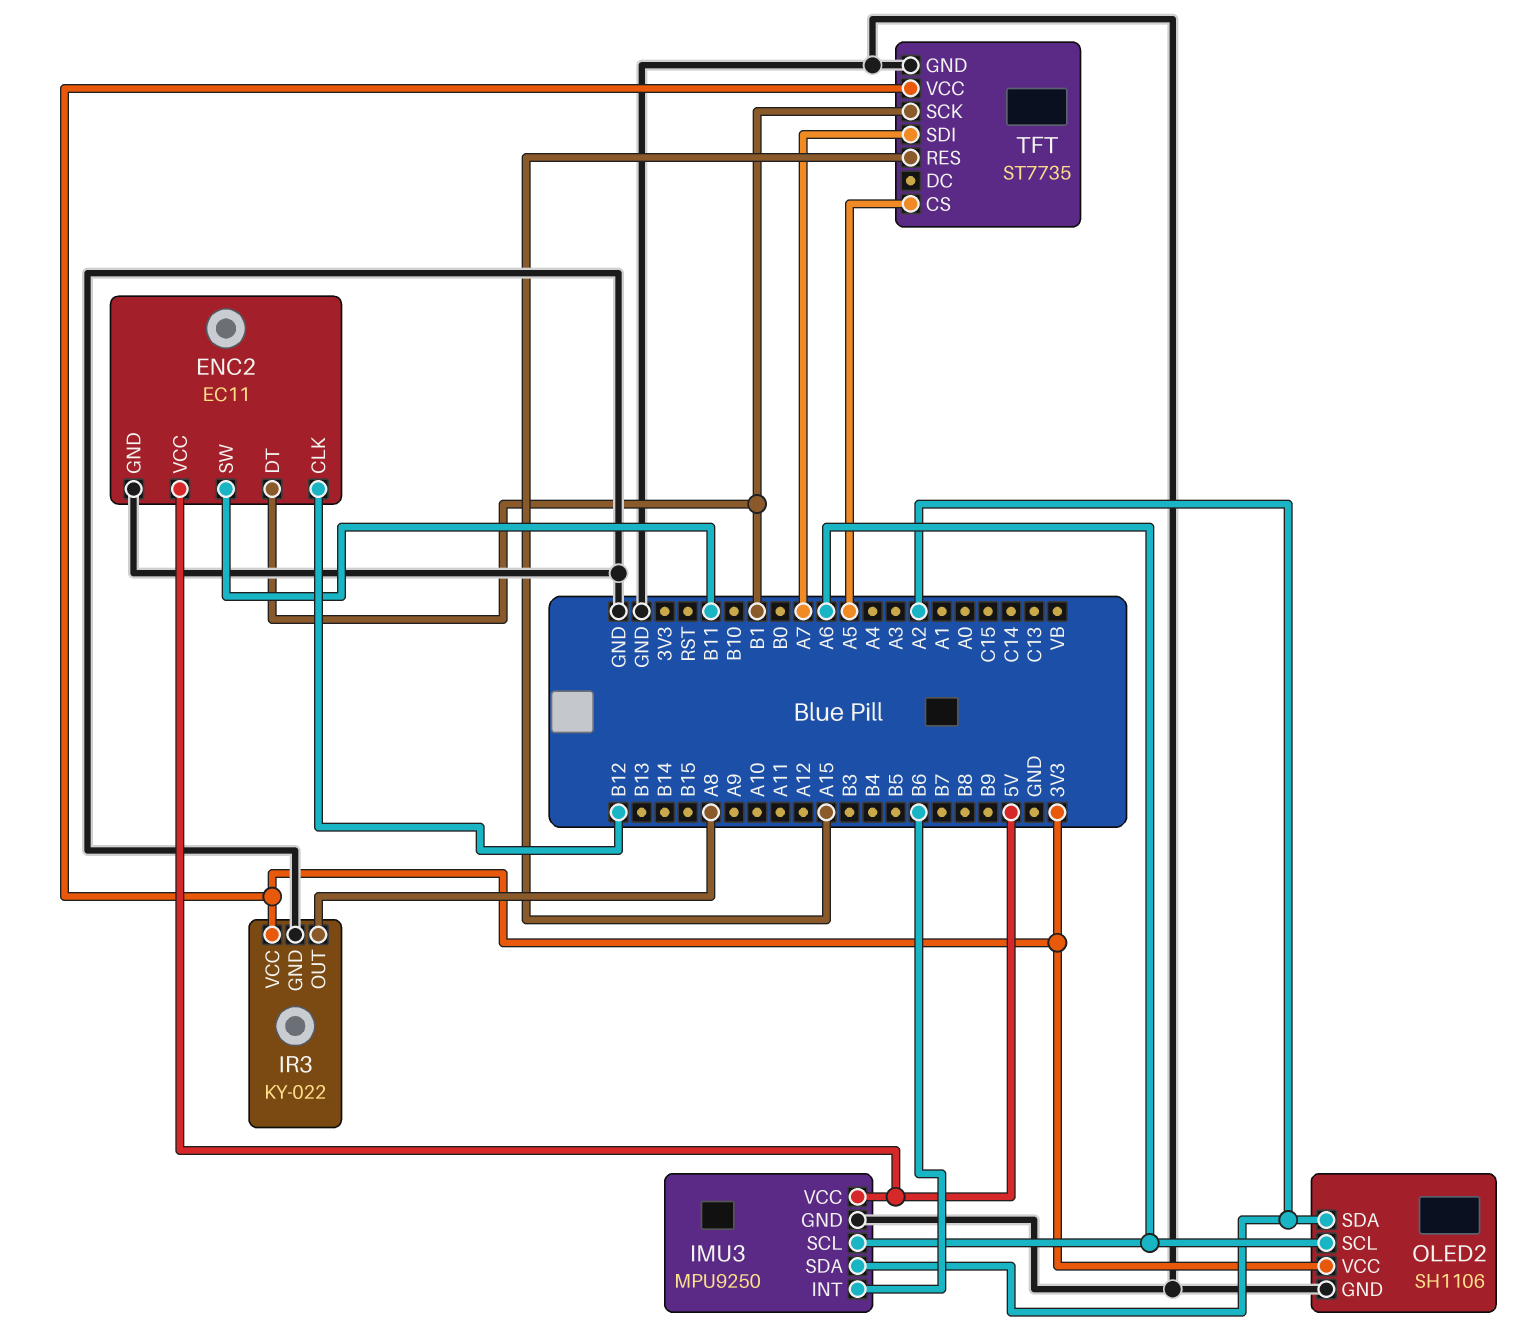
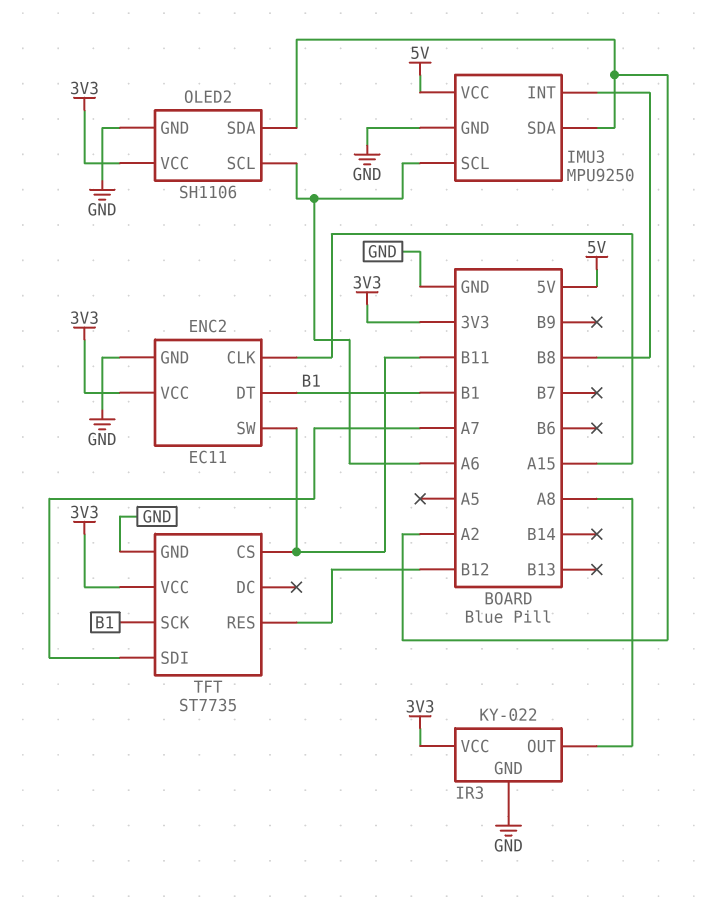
ENC2 pin CLK: B12 -> A15
ENC2 pin VCC: 5V -> 3V3
IMU3 pin INT: B6 -> B8
TFT pin CS: A5 -> B11
TFT pin RES: A15 -> B12

